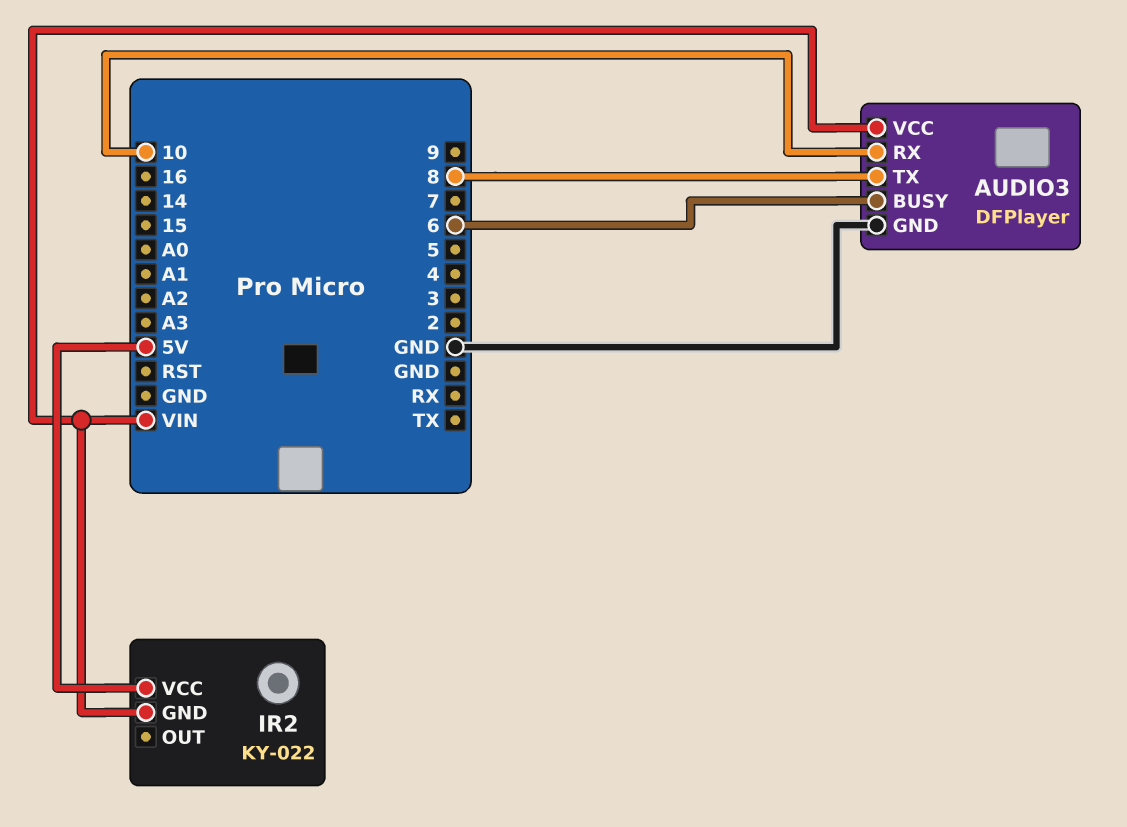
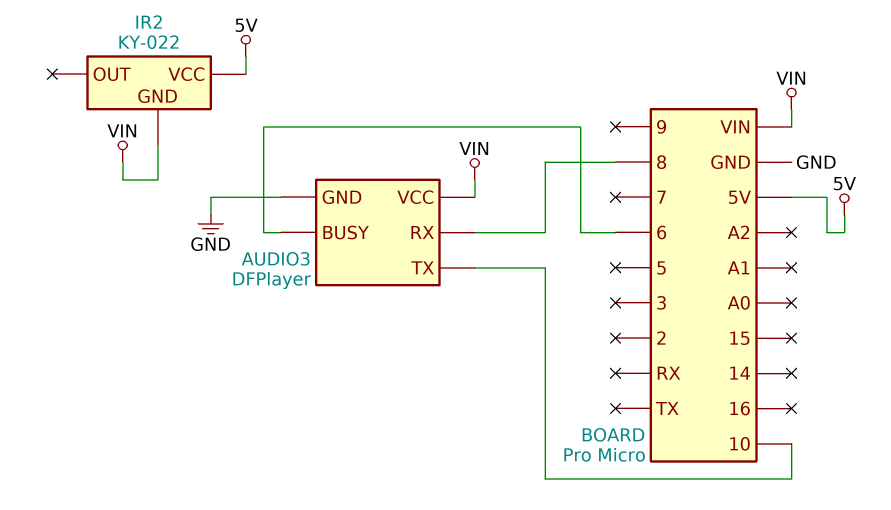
AUDIO3 pin RX: 10 -> 8
AUDIO3 pin TX: 8 -> 10

